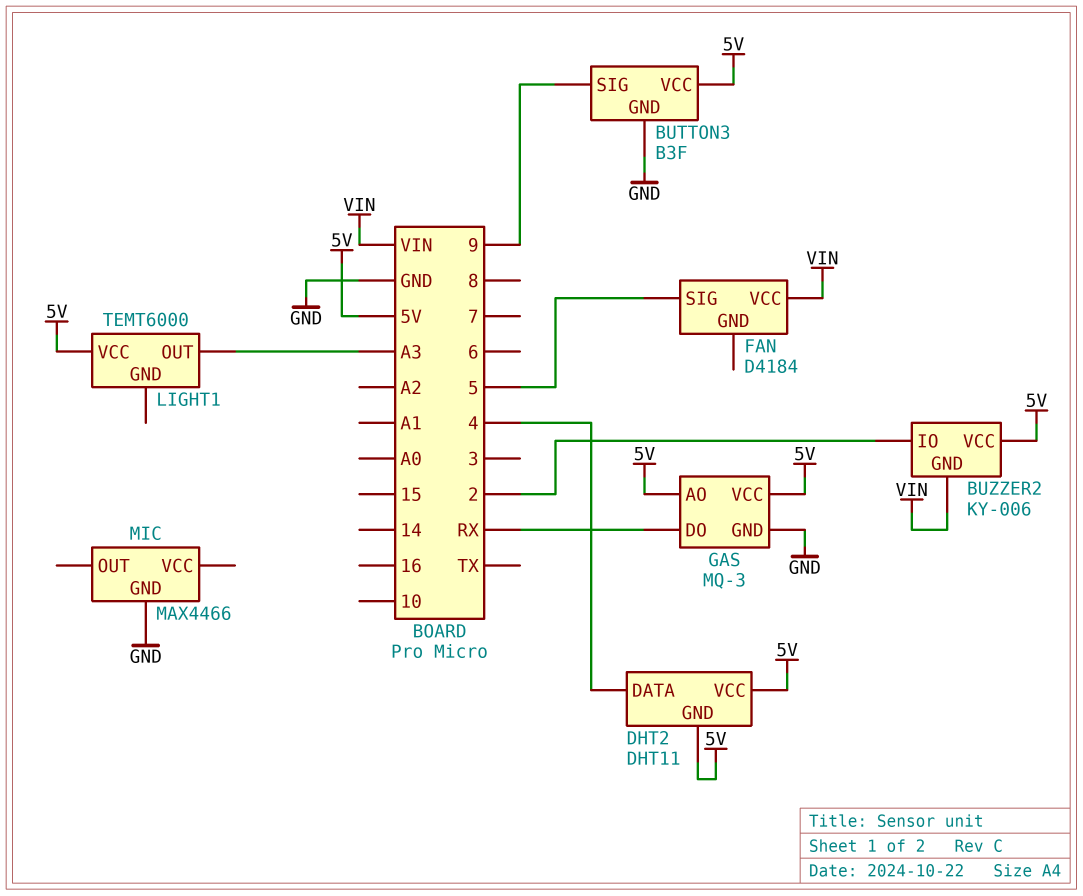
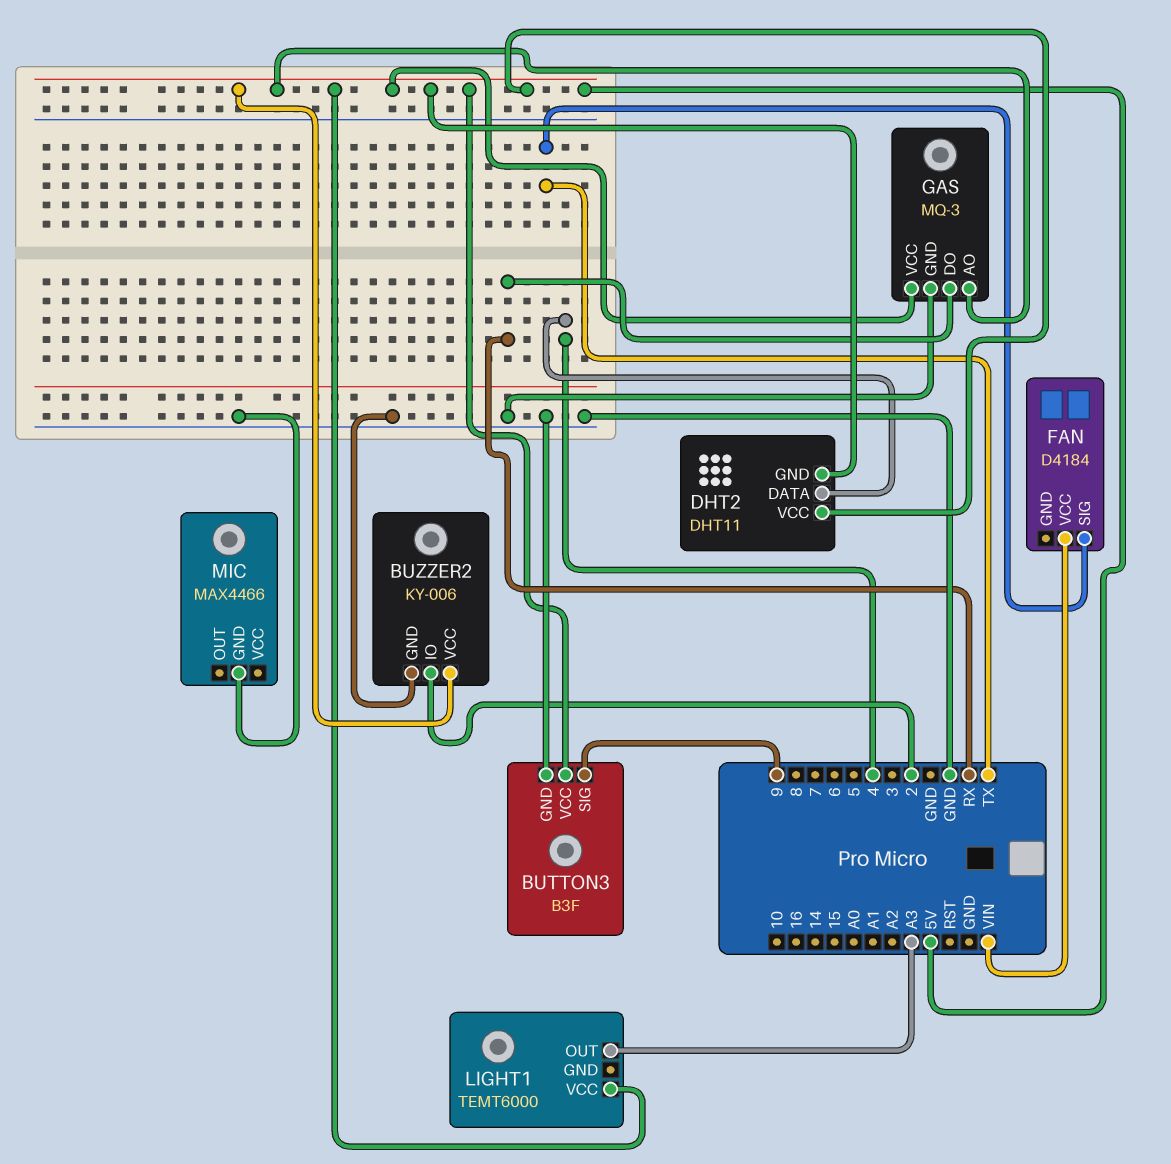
BUZZER2 pin GND: VIN -> GND
FAN pin SIG: 5 -> TX

